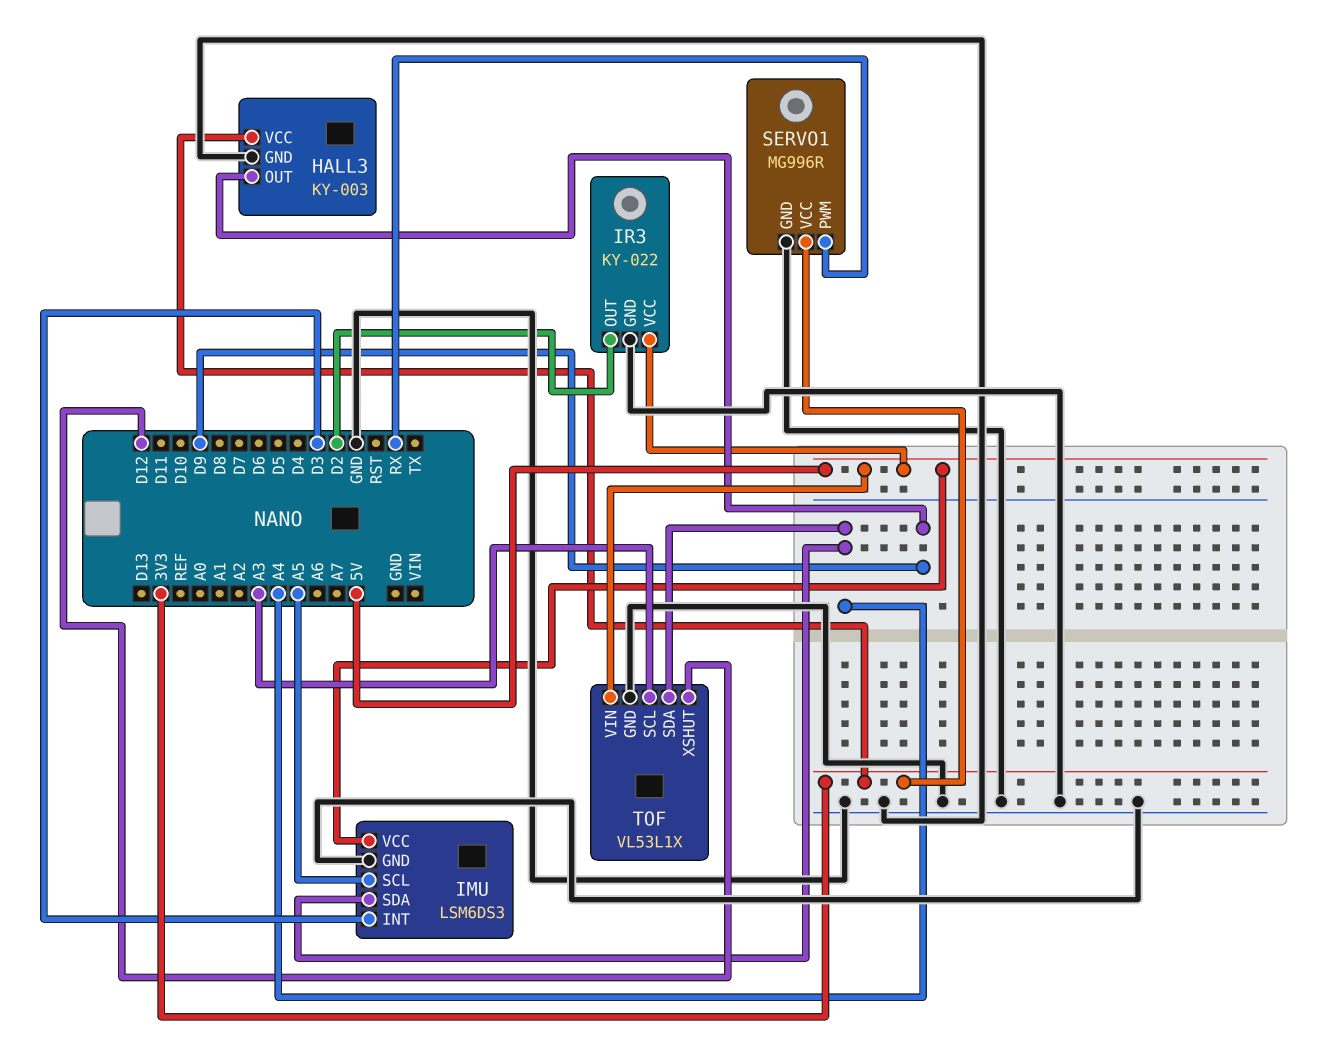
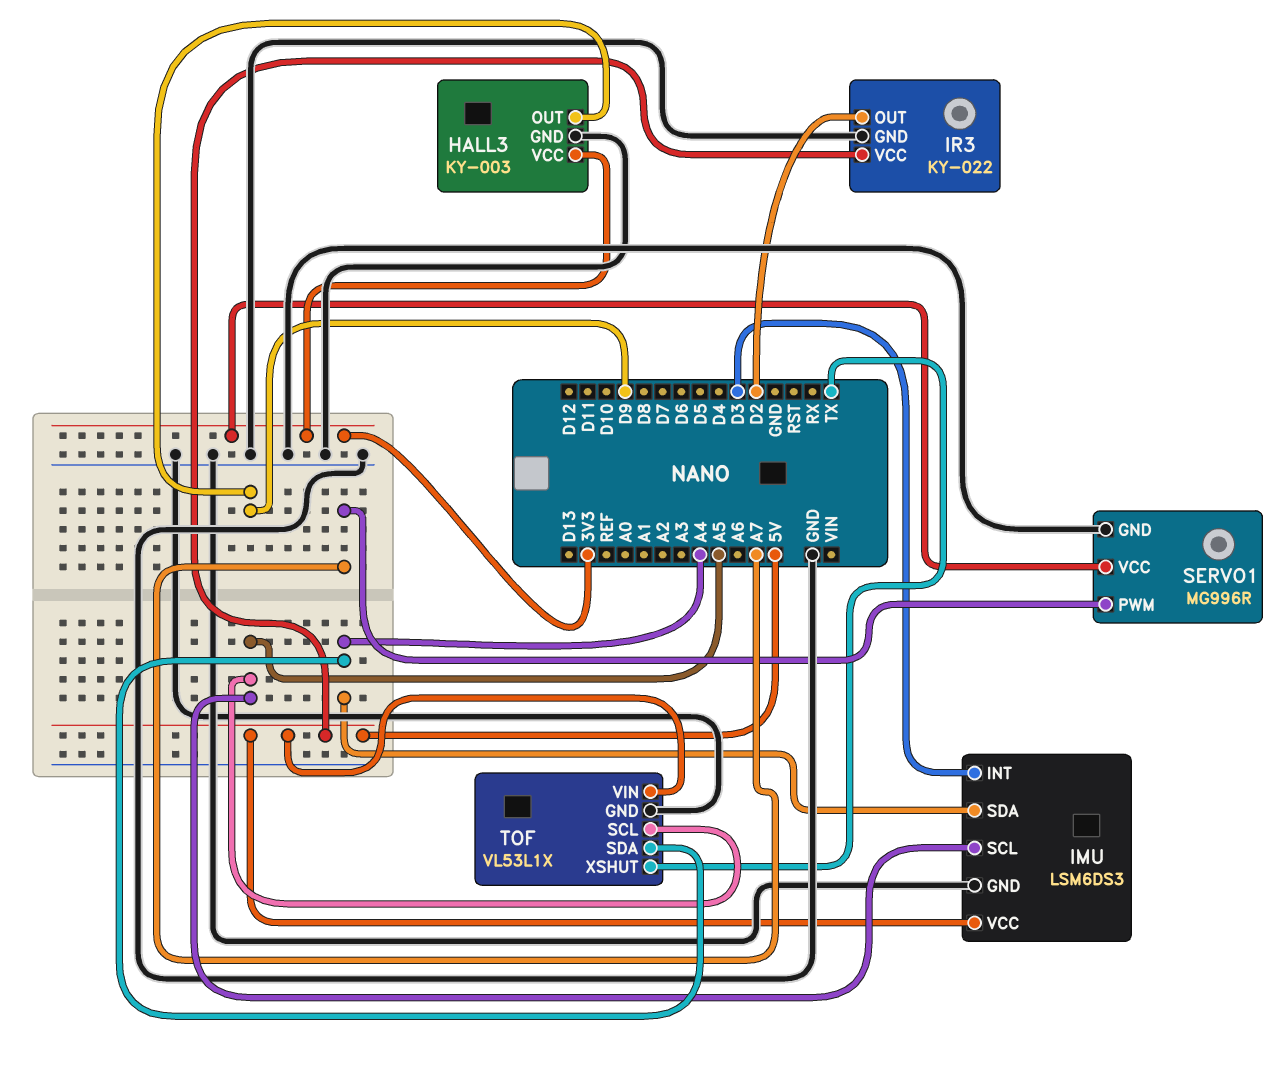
SERVO1 pin PWM: RX -> A7
TOF pin SCL: A3 -> A5
TOF pin XSHUT: D12 -> TX

